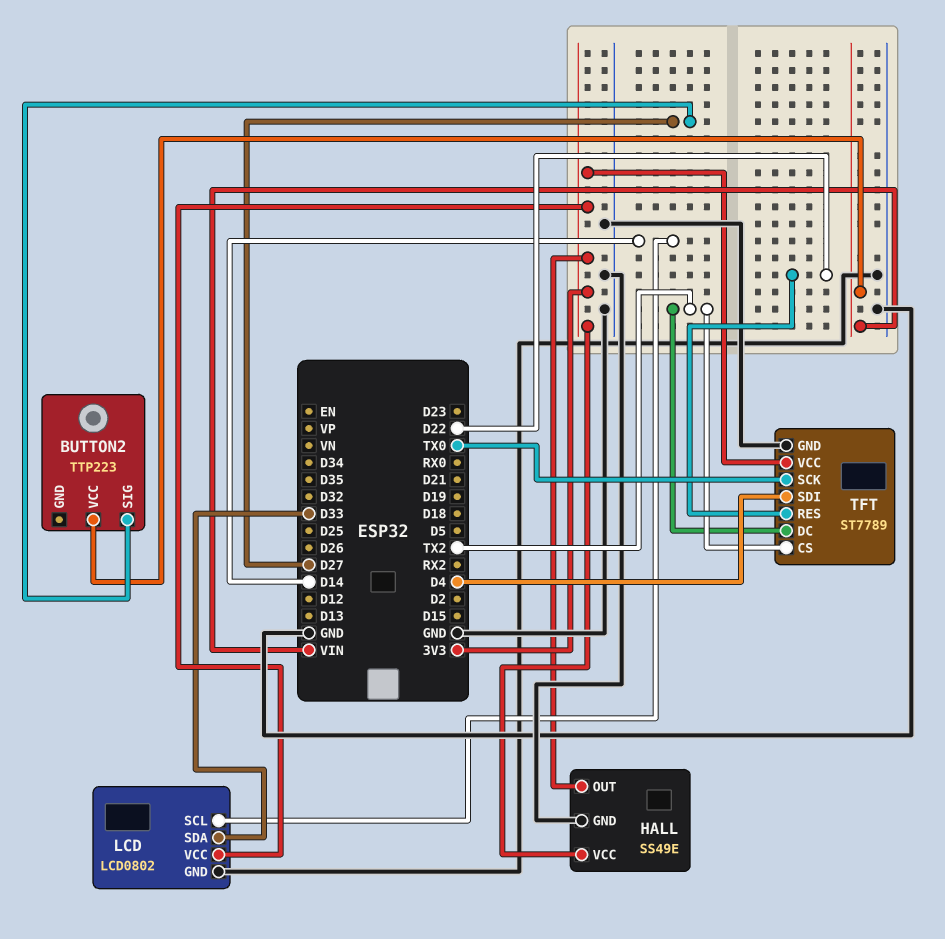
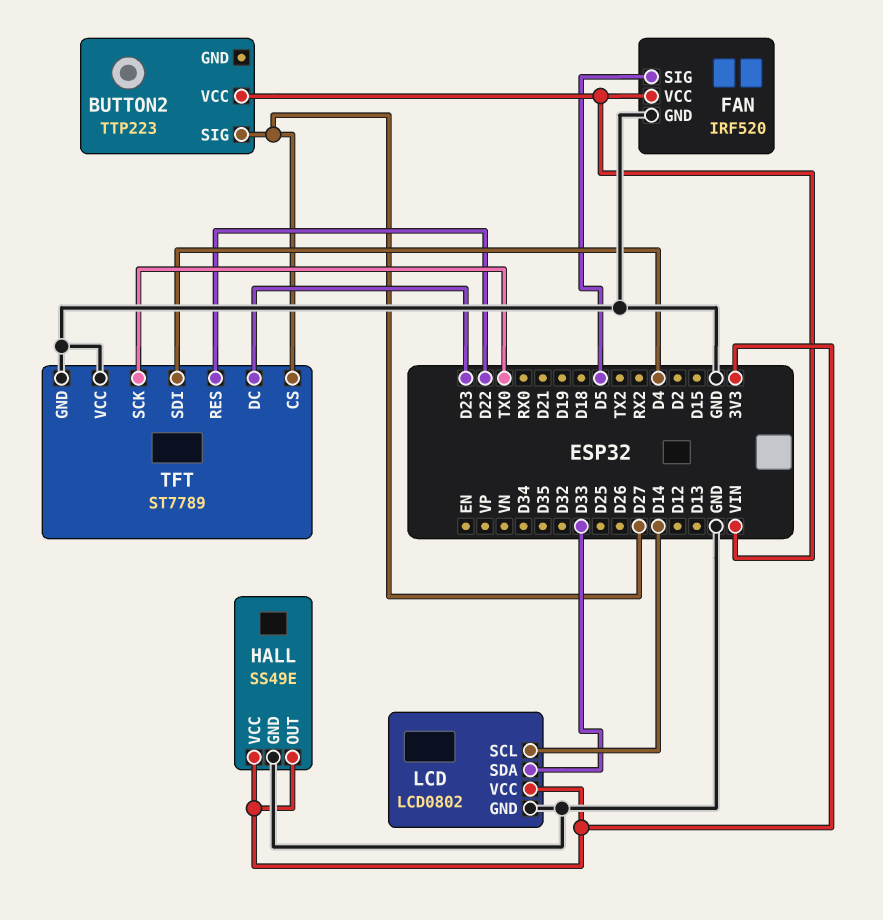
FAN: none -> IRF520
FAN pin GND: none -> GND
FAN pin SIG: none -> D5
FAN pin VCC: none -> VIN
TFT pin CS: TX2 -> D27
TFT pin DC: TX2 -> D23
TFT pin VCC: 3V3 -> GND

